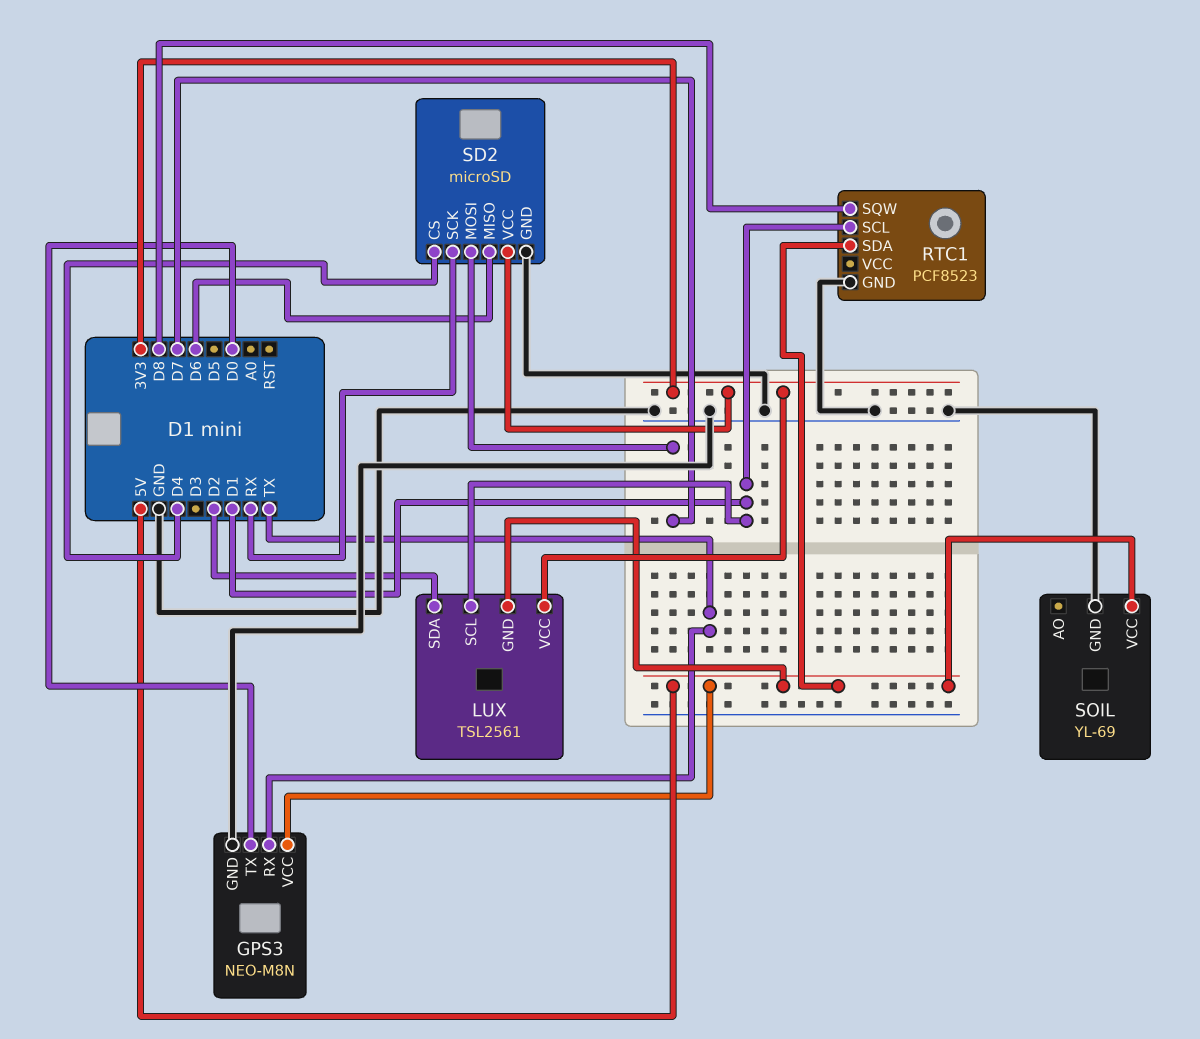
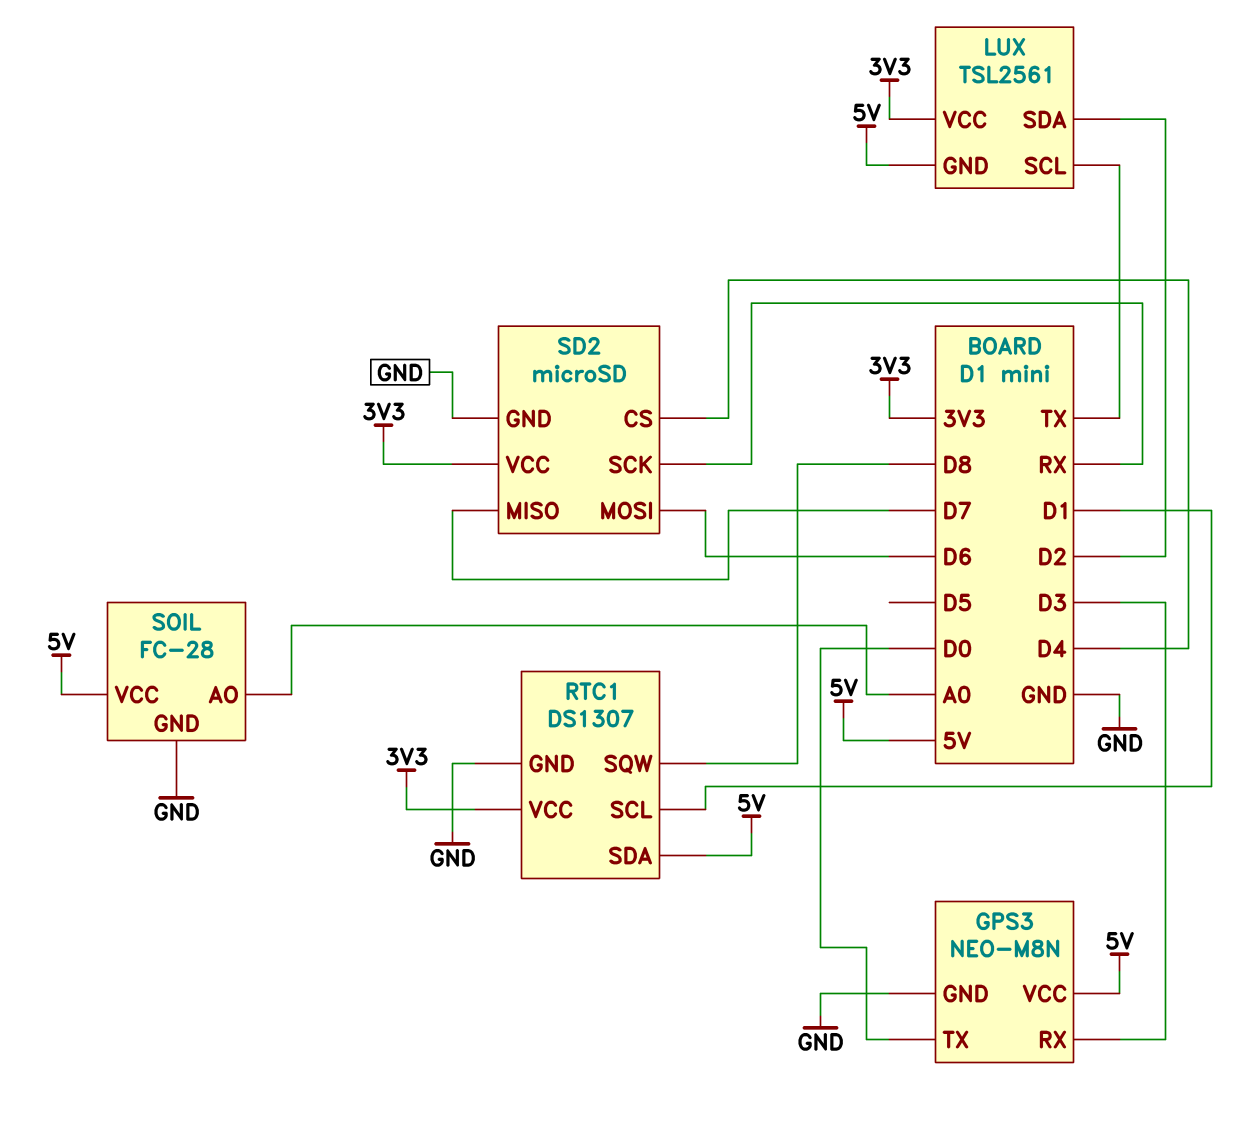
GPS3 pin RX: TX -> D3
LUX pin SCL: D1 -> TX
RTC1: PCF8523 -> DS1307
RTC1 pin VCC: none -> 3V3
SD2 pin MISO: D6 -> D7
SD2 pin MOSI: D7 -> D6
SOIL: YL-69 -> FC-28
SOIL pin AO: none -> A0

